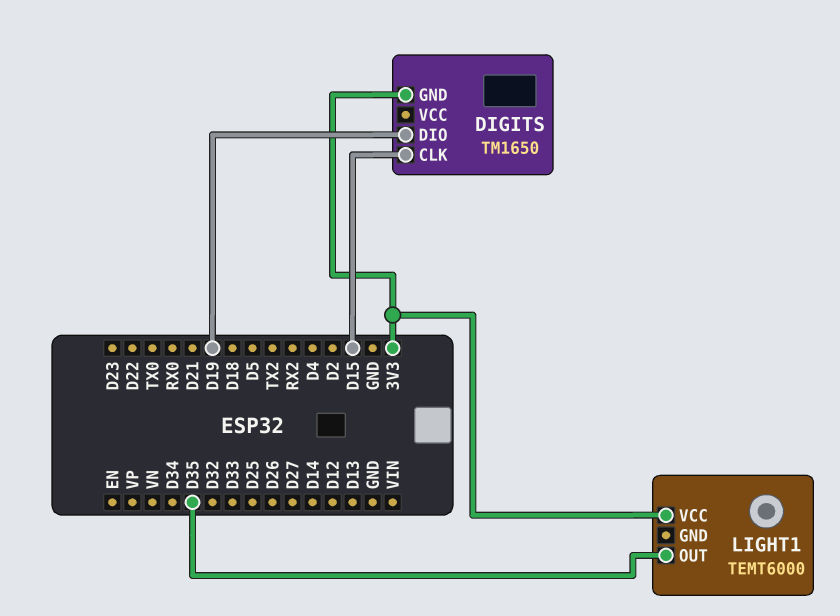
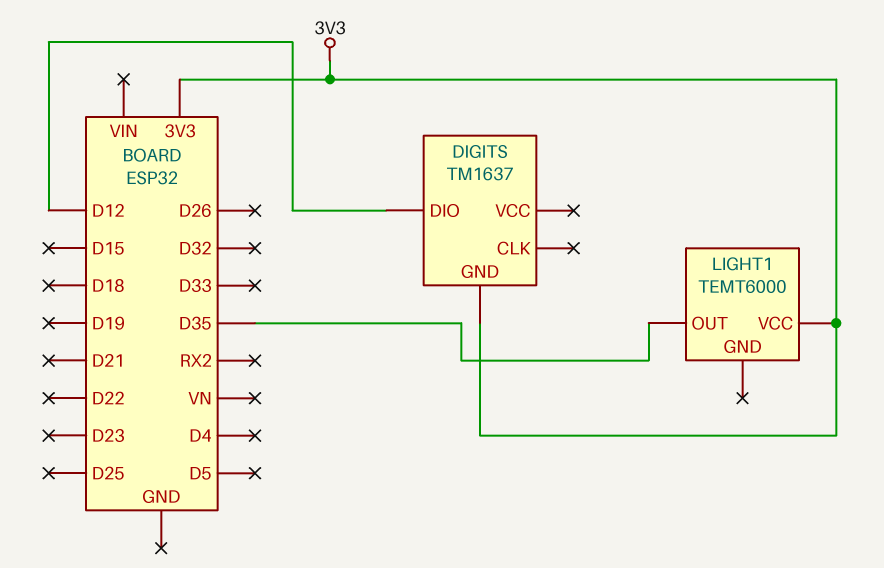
DIGITS: TM1650 -> TM1637
DIGITS pin CLK: D15 -> none
DIGITS pin DIO: D19 -> D12

